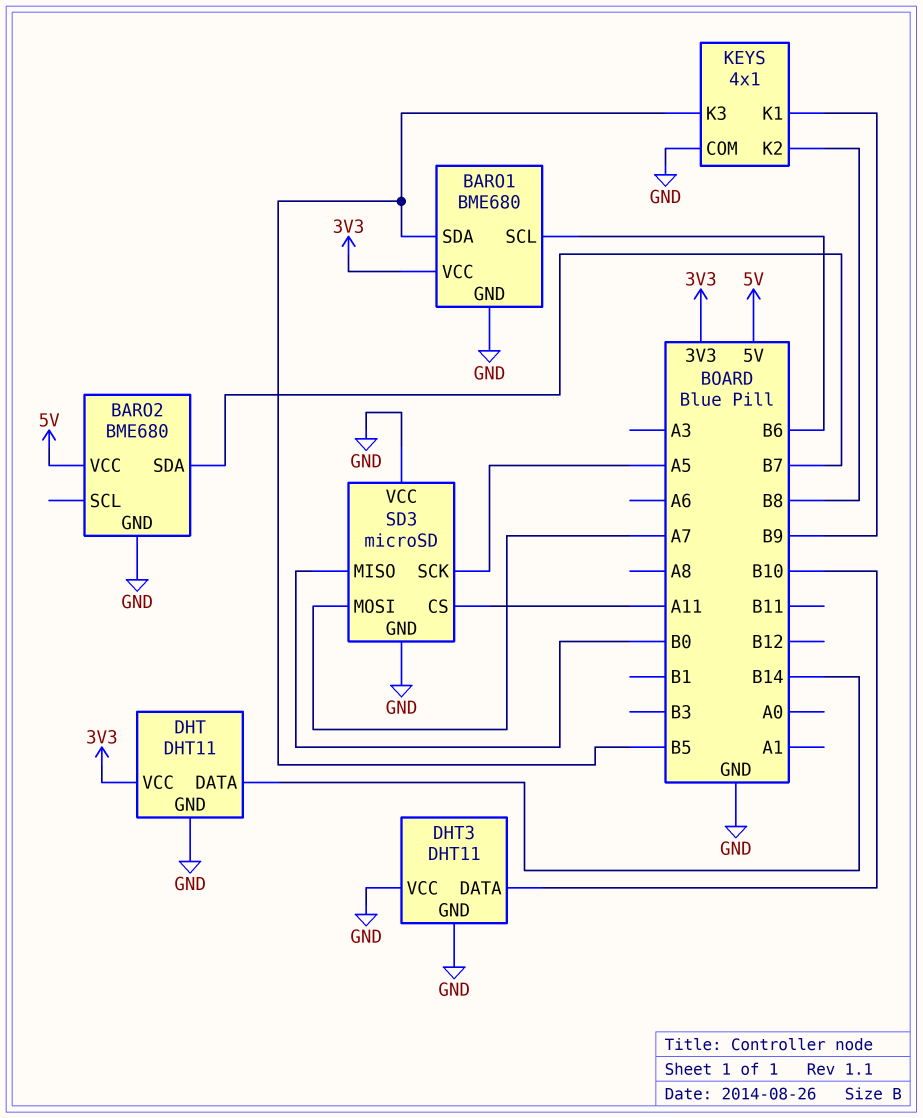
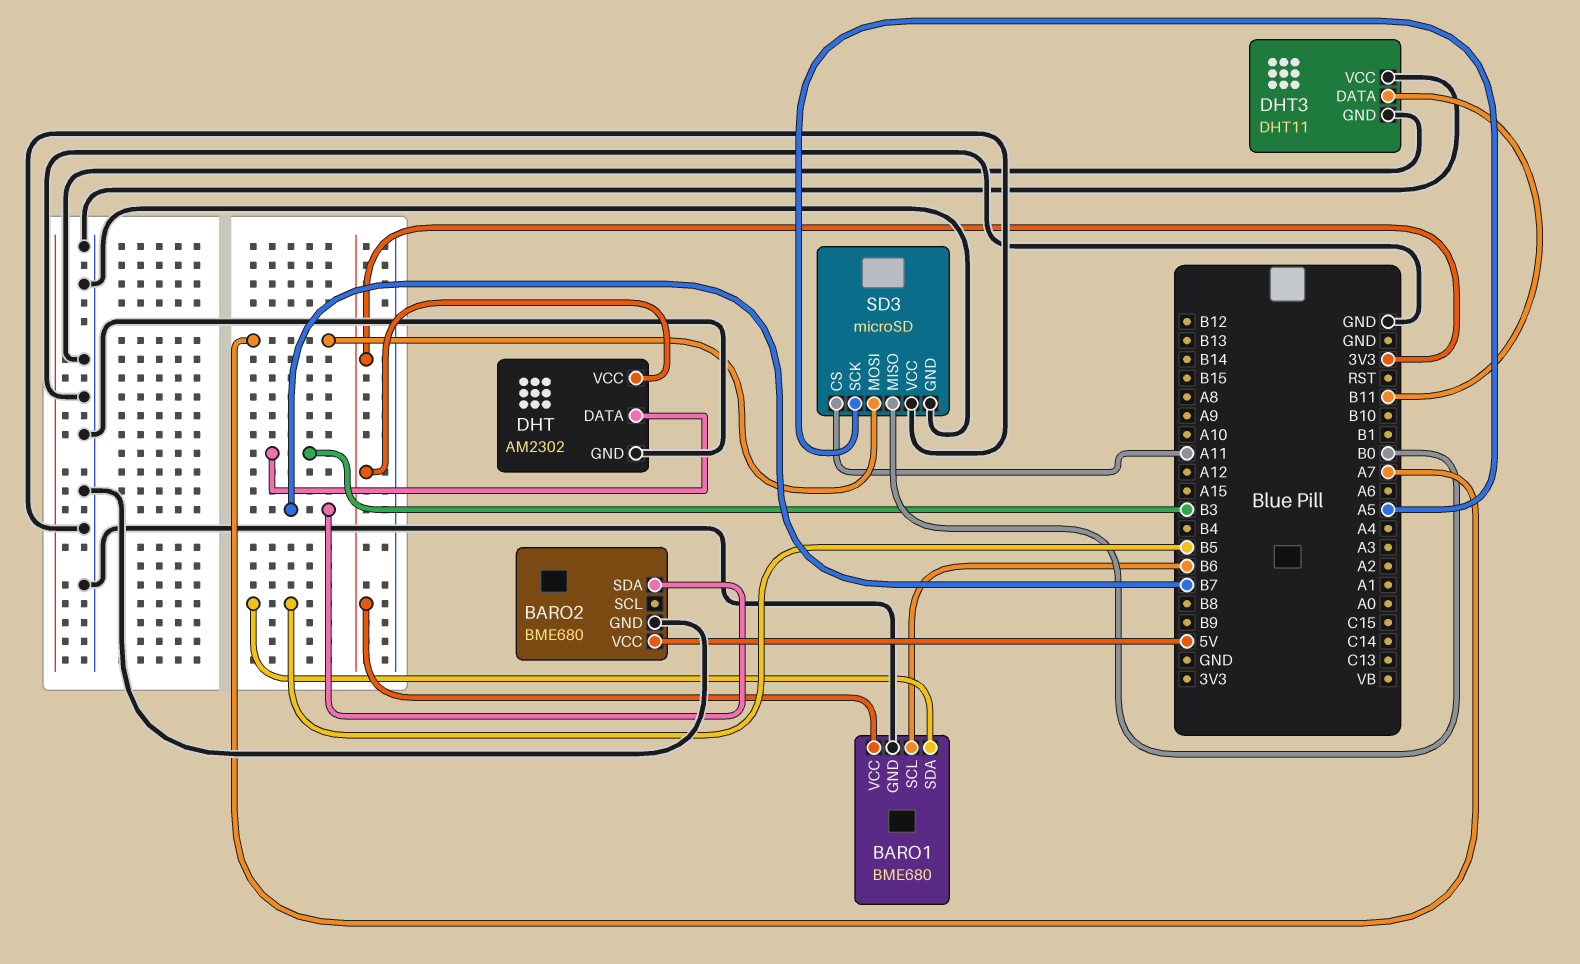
DHT: DHT11 -> AM2302
DHT pin DATA: B14 -> B3
DHT3 pin DATA: B10 -> B11
KEYS: 4x1 -> none
KEYS pin COM: GND -> none
KEYS pin K1: B9 -> none
KEYS pin K2: B8 -> none
KEYS pin K3: B5 -> none

